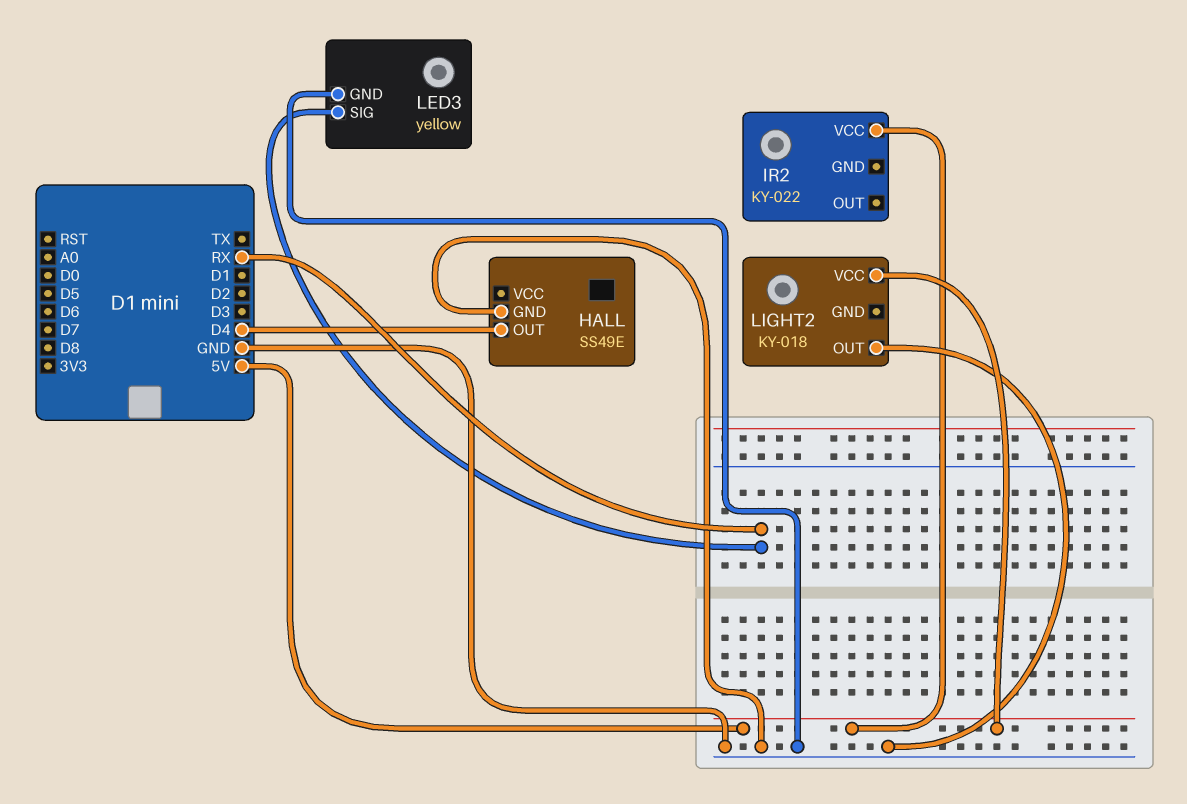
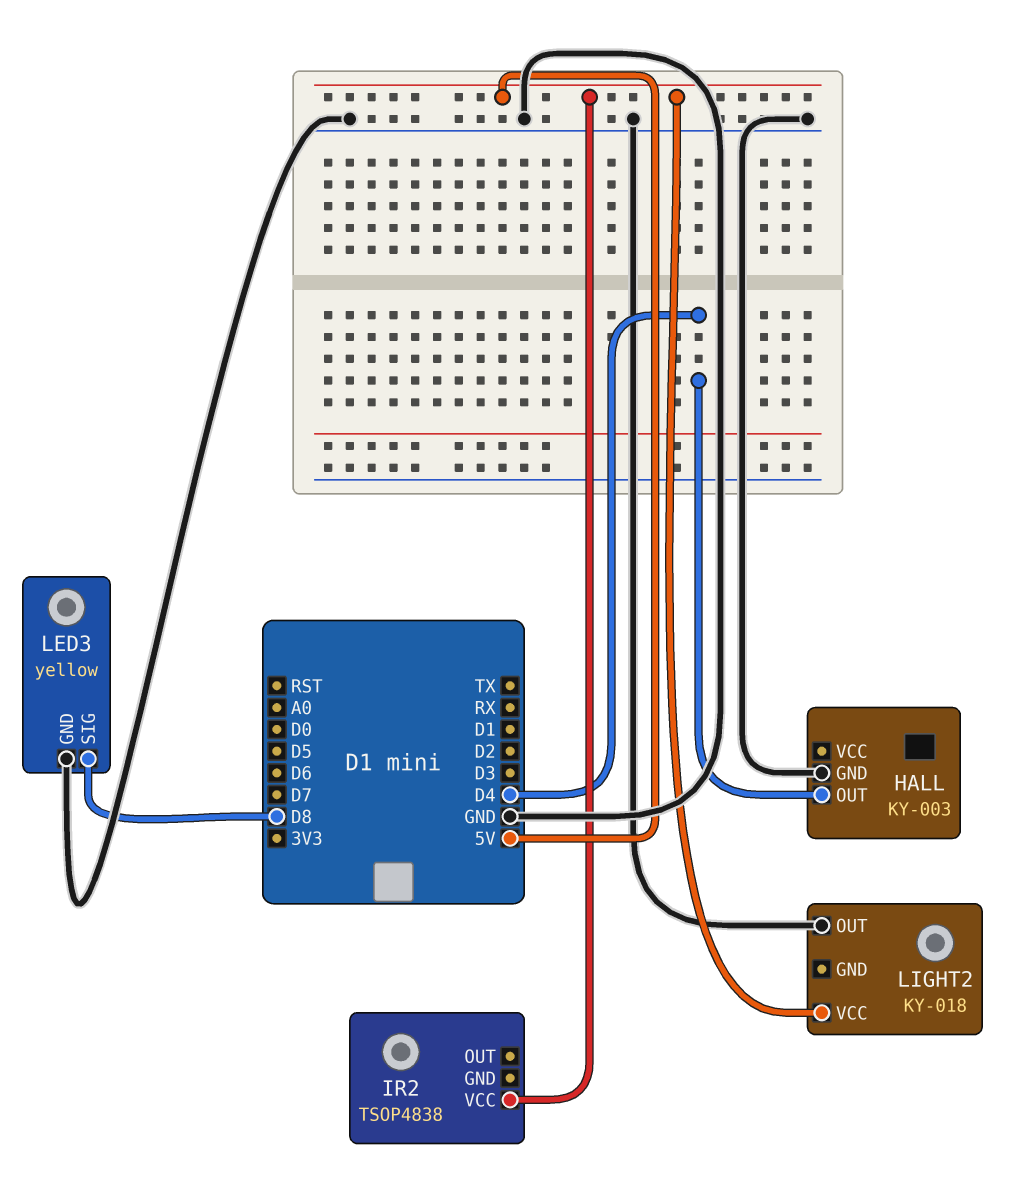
HALL: SS49E -> KY-003
IR2: KY-022 -> TSOP4838
LED3 pin SIG: RX -> D8

